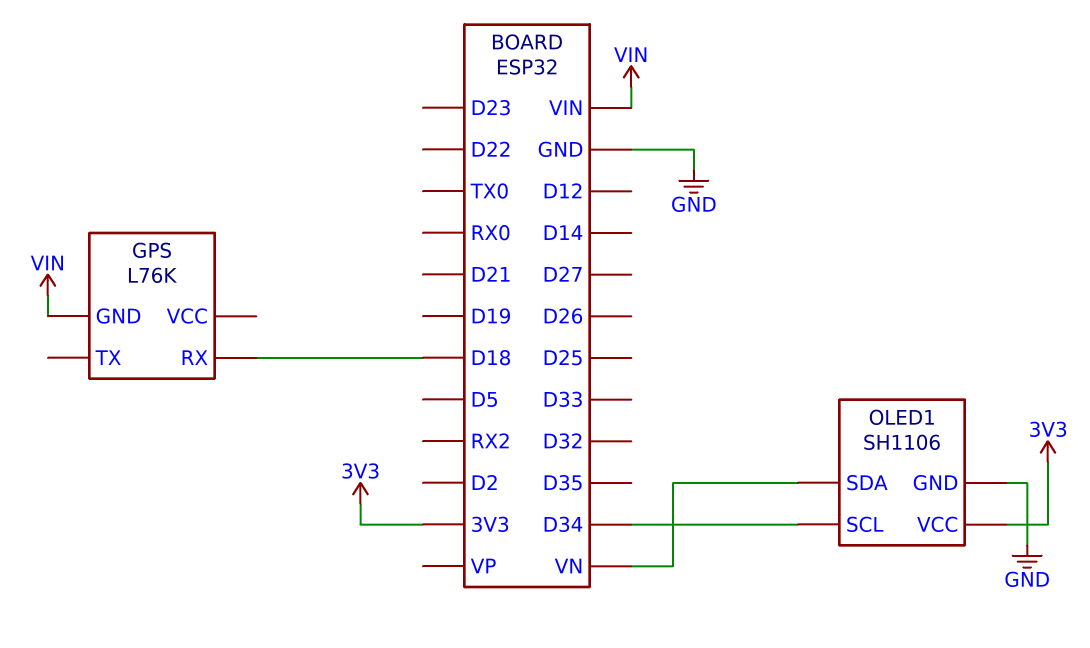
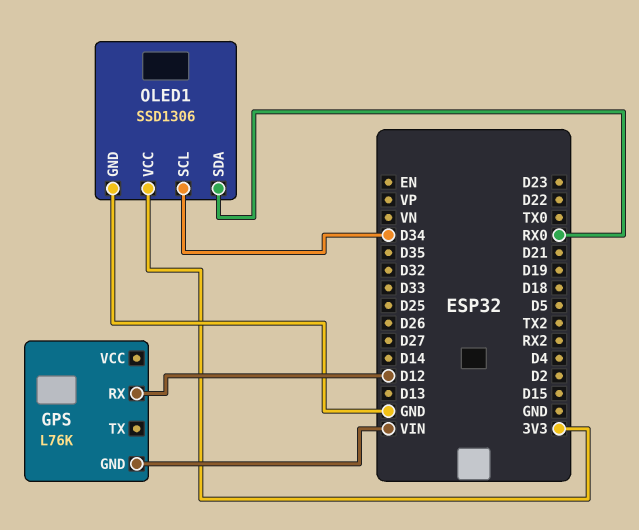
GPS pin RX: D18 -> D12
OLED1: SH1106 -> SSD1306
OLED1 pin SDA: VN -> RX0

